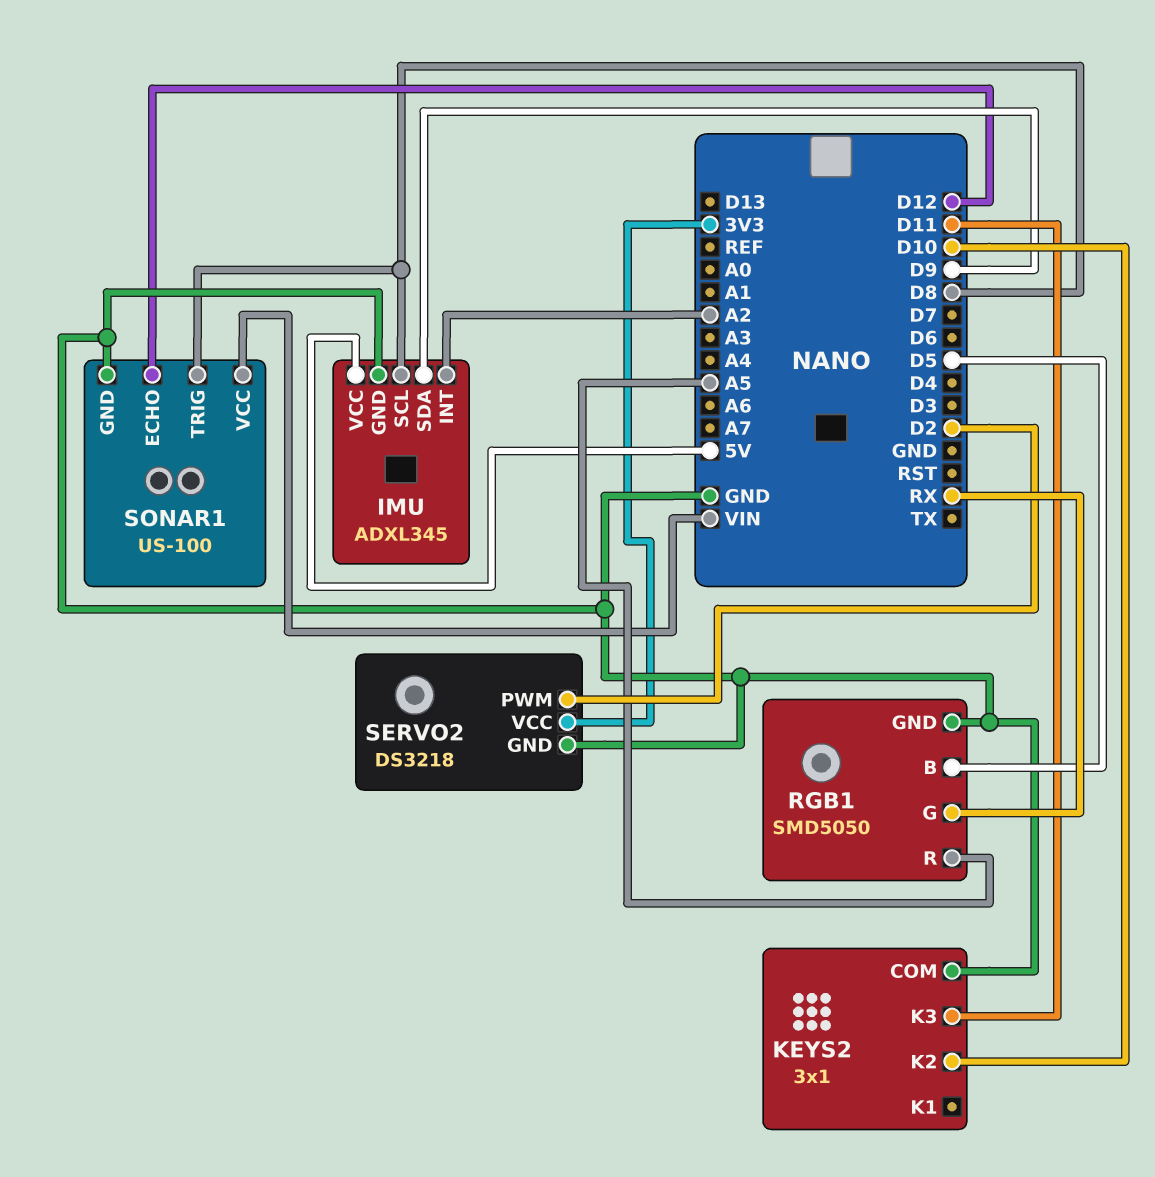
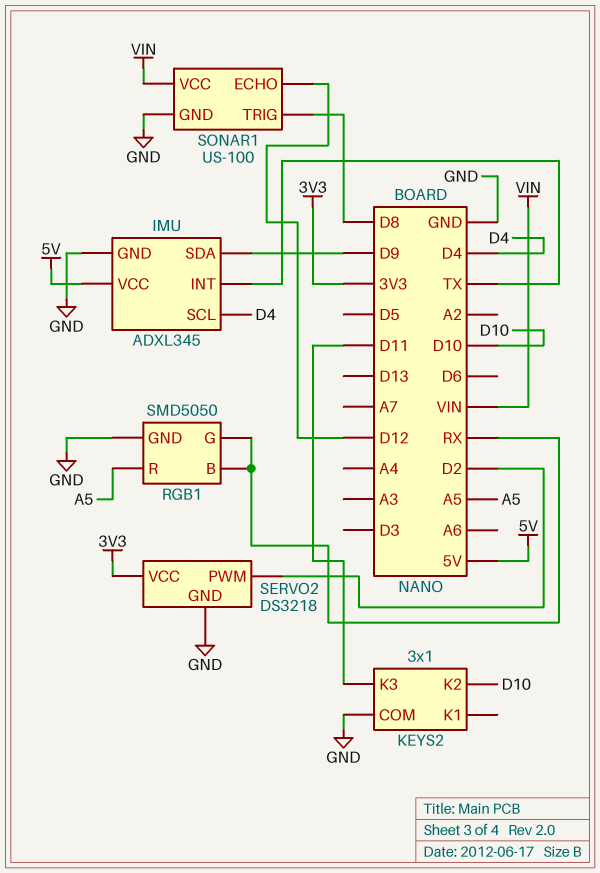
IMU pin INT: A2 -> TX
IMU pin SCL: D8 -> D4
RGB1 pin B: D5 -> RX

